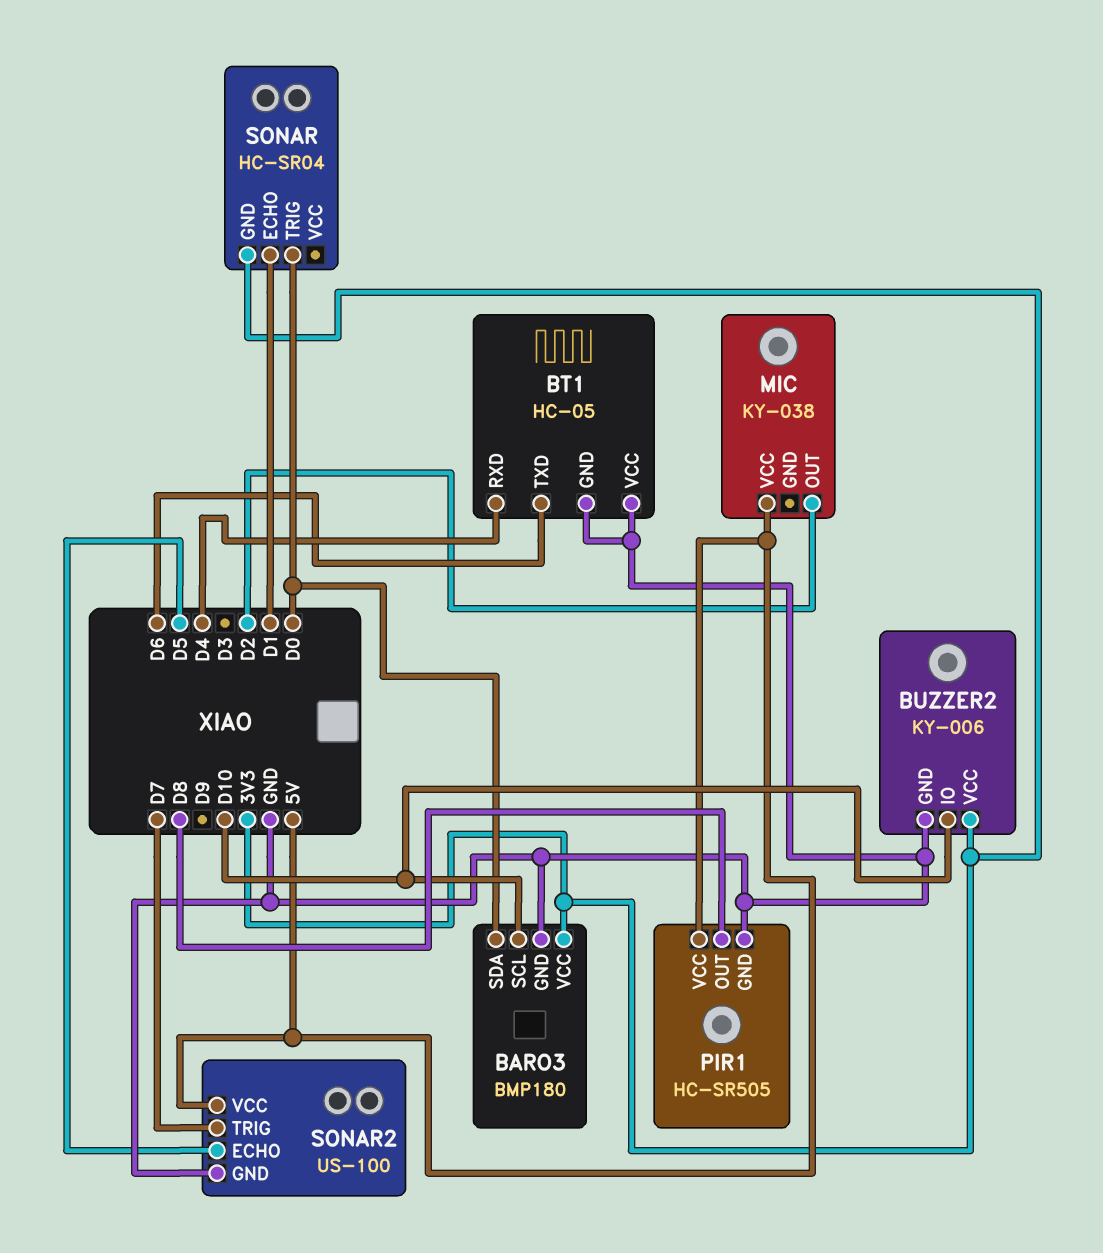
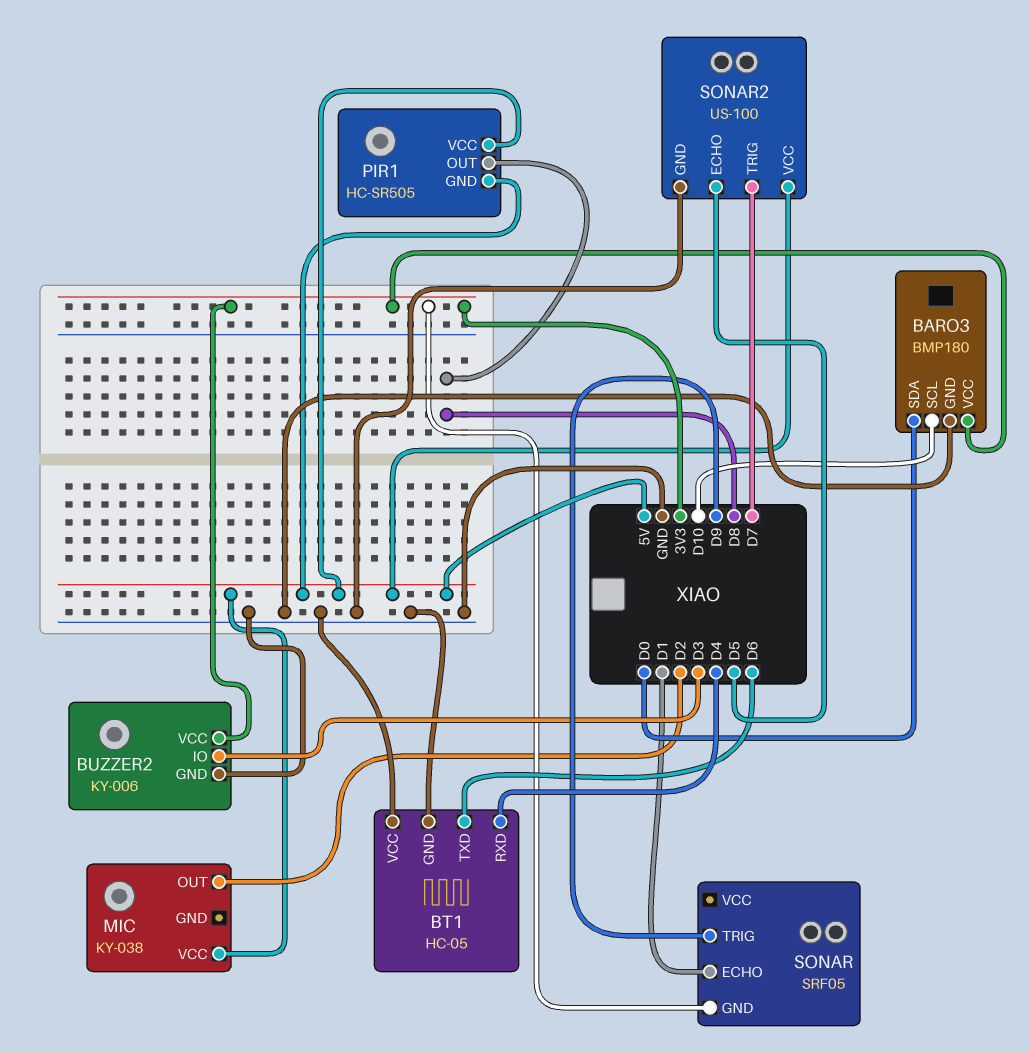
BUZZER2 pin IO: D10 -> D3
PIR1 pin GND: GND -> 5V
SONAR: HC-SR04 -> SRF05
SONAR pin TRIG: D0 -> D9

